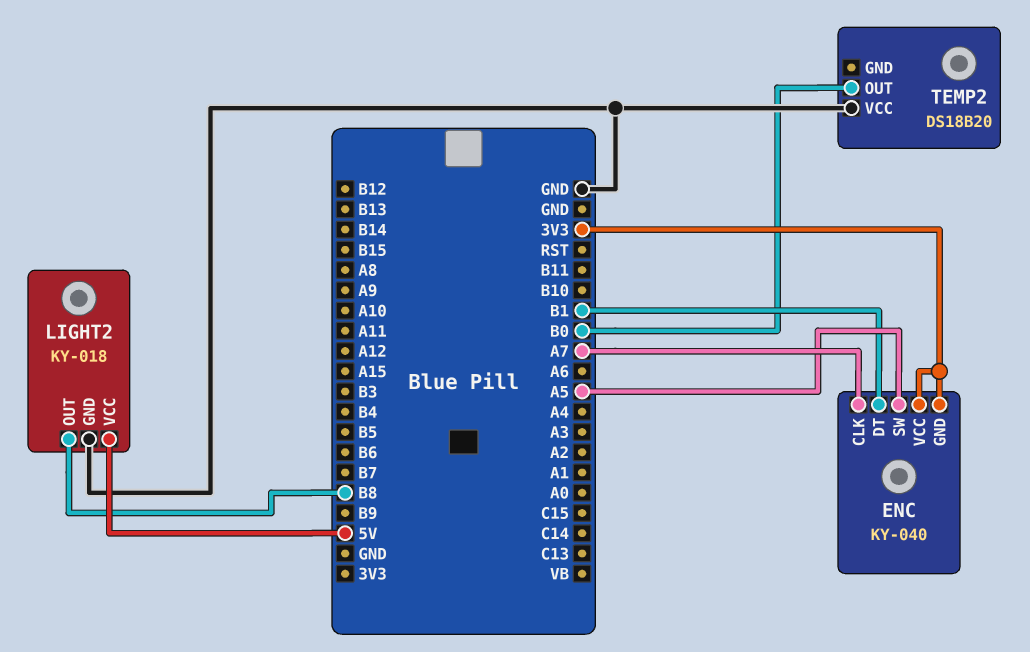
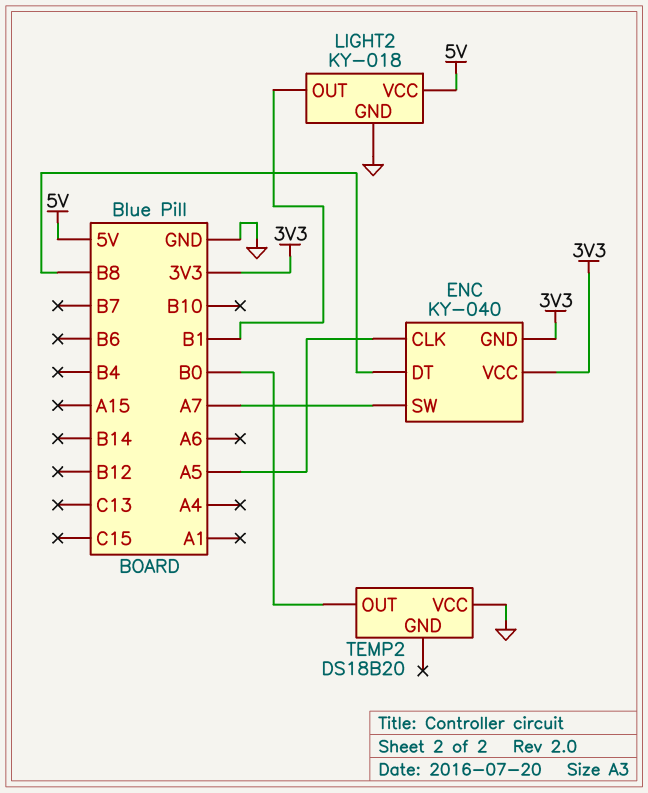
ENC pin CLK: A7 -> A5
ENC pin DT: B1 -> B8
ENC pin SW: A5 -> A7
LIGHT2 pin OUT: B8 -> B1

